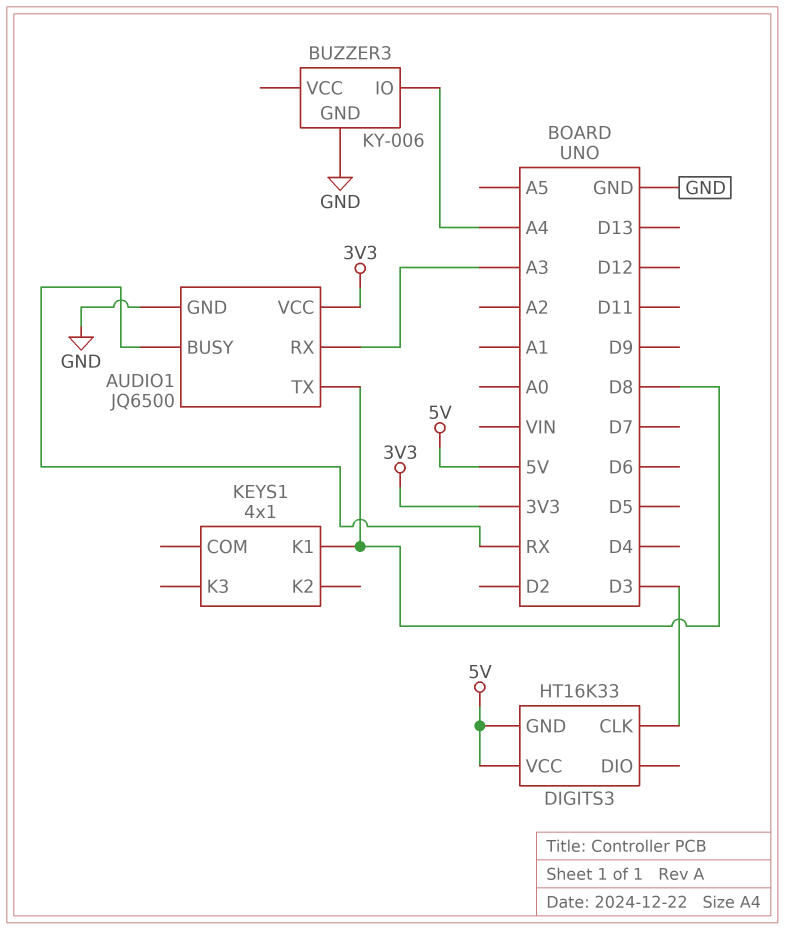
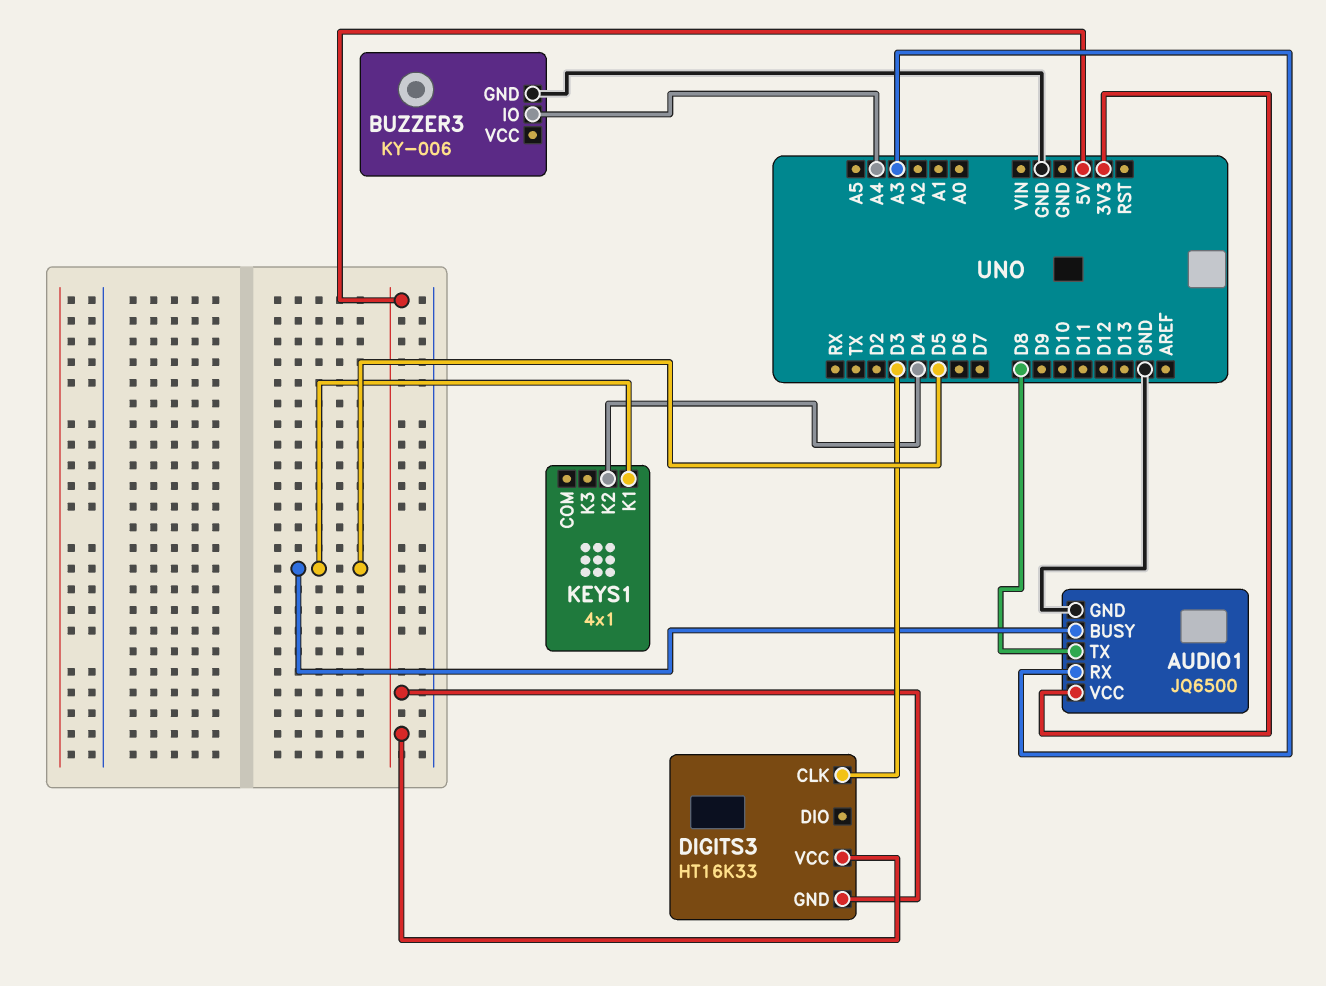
AUDIO1 pin BUSY: RX -> D5
KEYS1 pin K1: D8 -> D5
KEYS1 pin K2: none -> D4

